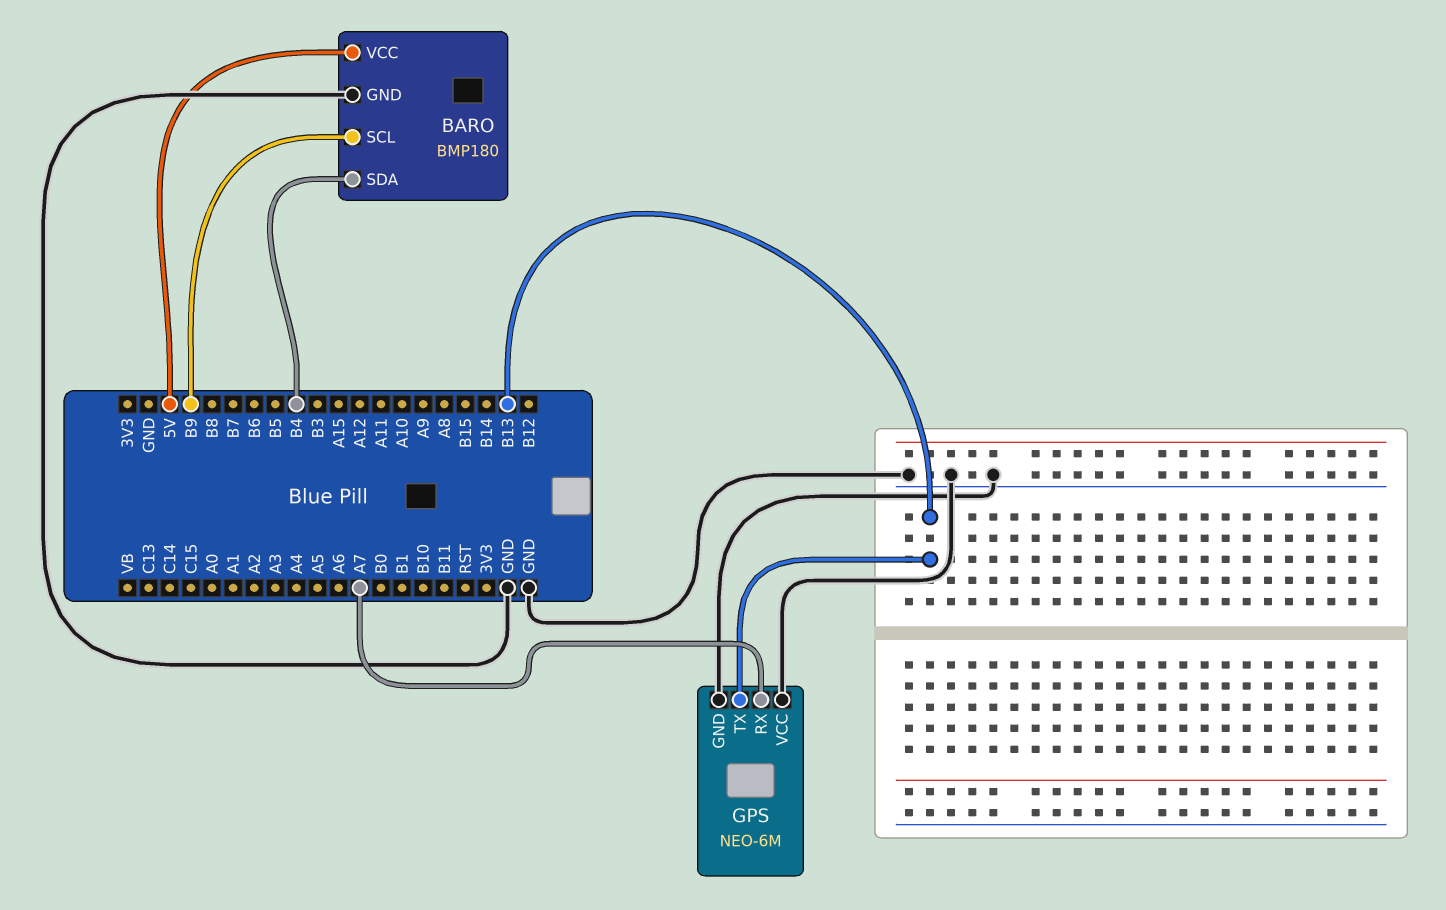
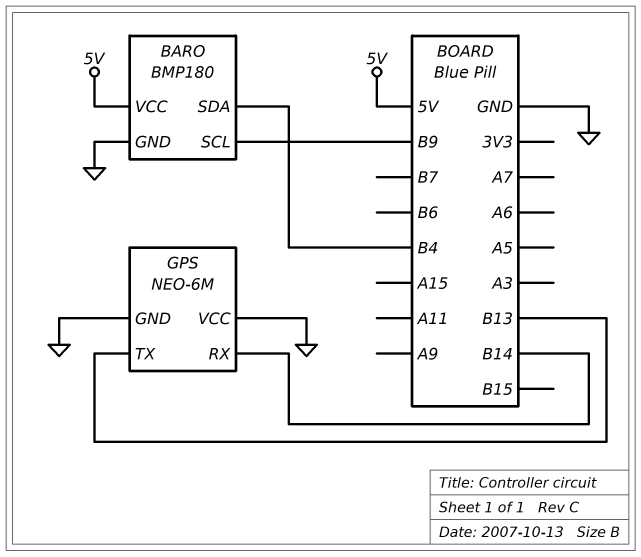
GPS pin RX: A7 -> B14

